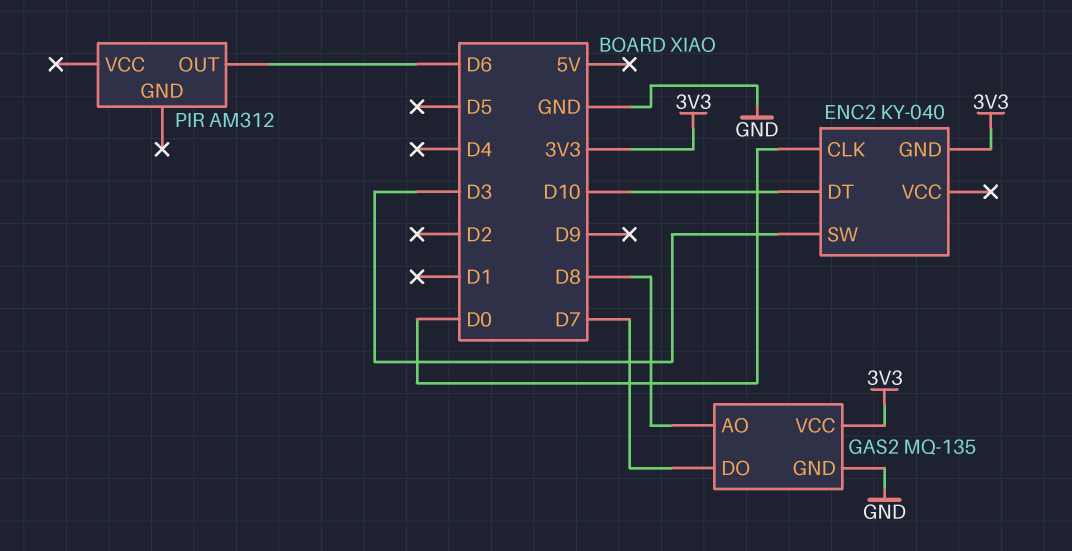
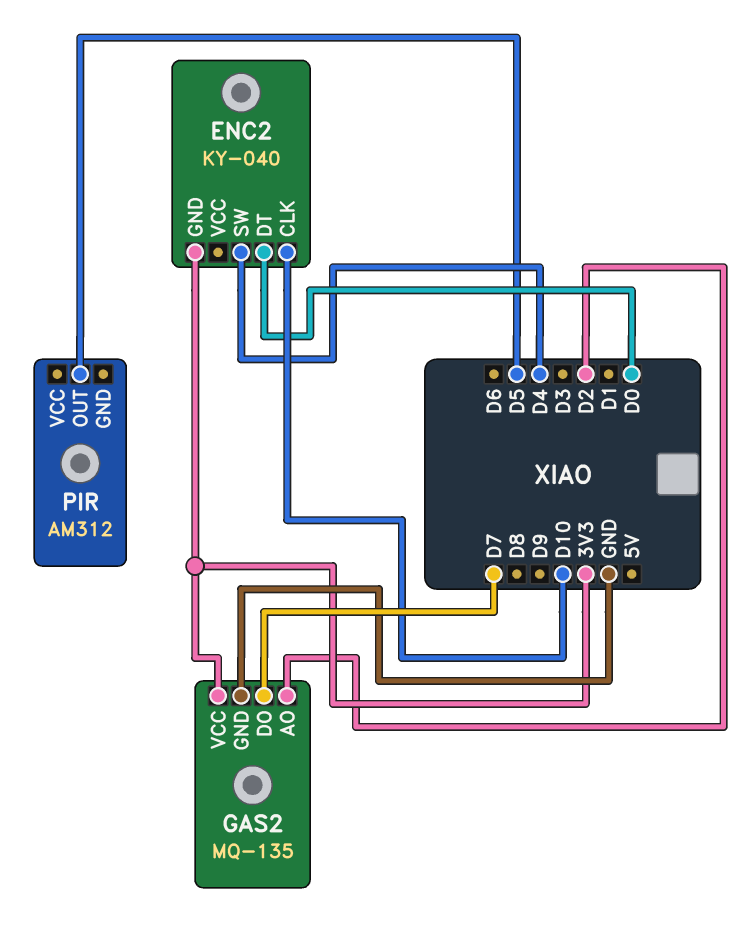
ENC2 pin CLK: D0 -> D10
ENC2 pin DT: D10 -> D0
ENC2 pin SW: D3 -> D4
GAS2 pin AO: D8 -> D2
PIR pin OUT: D6 -> D5

